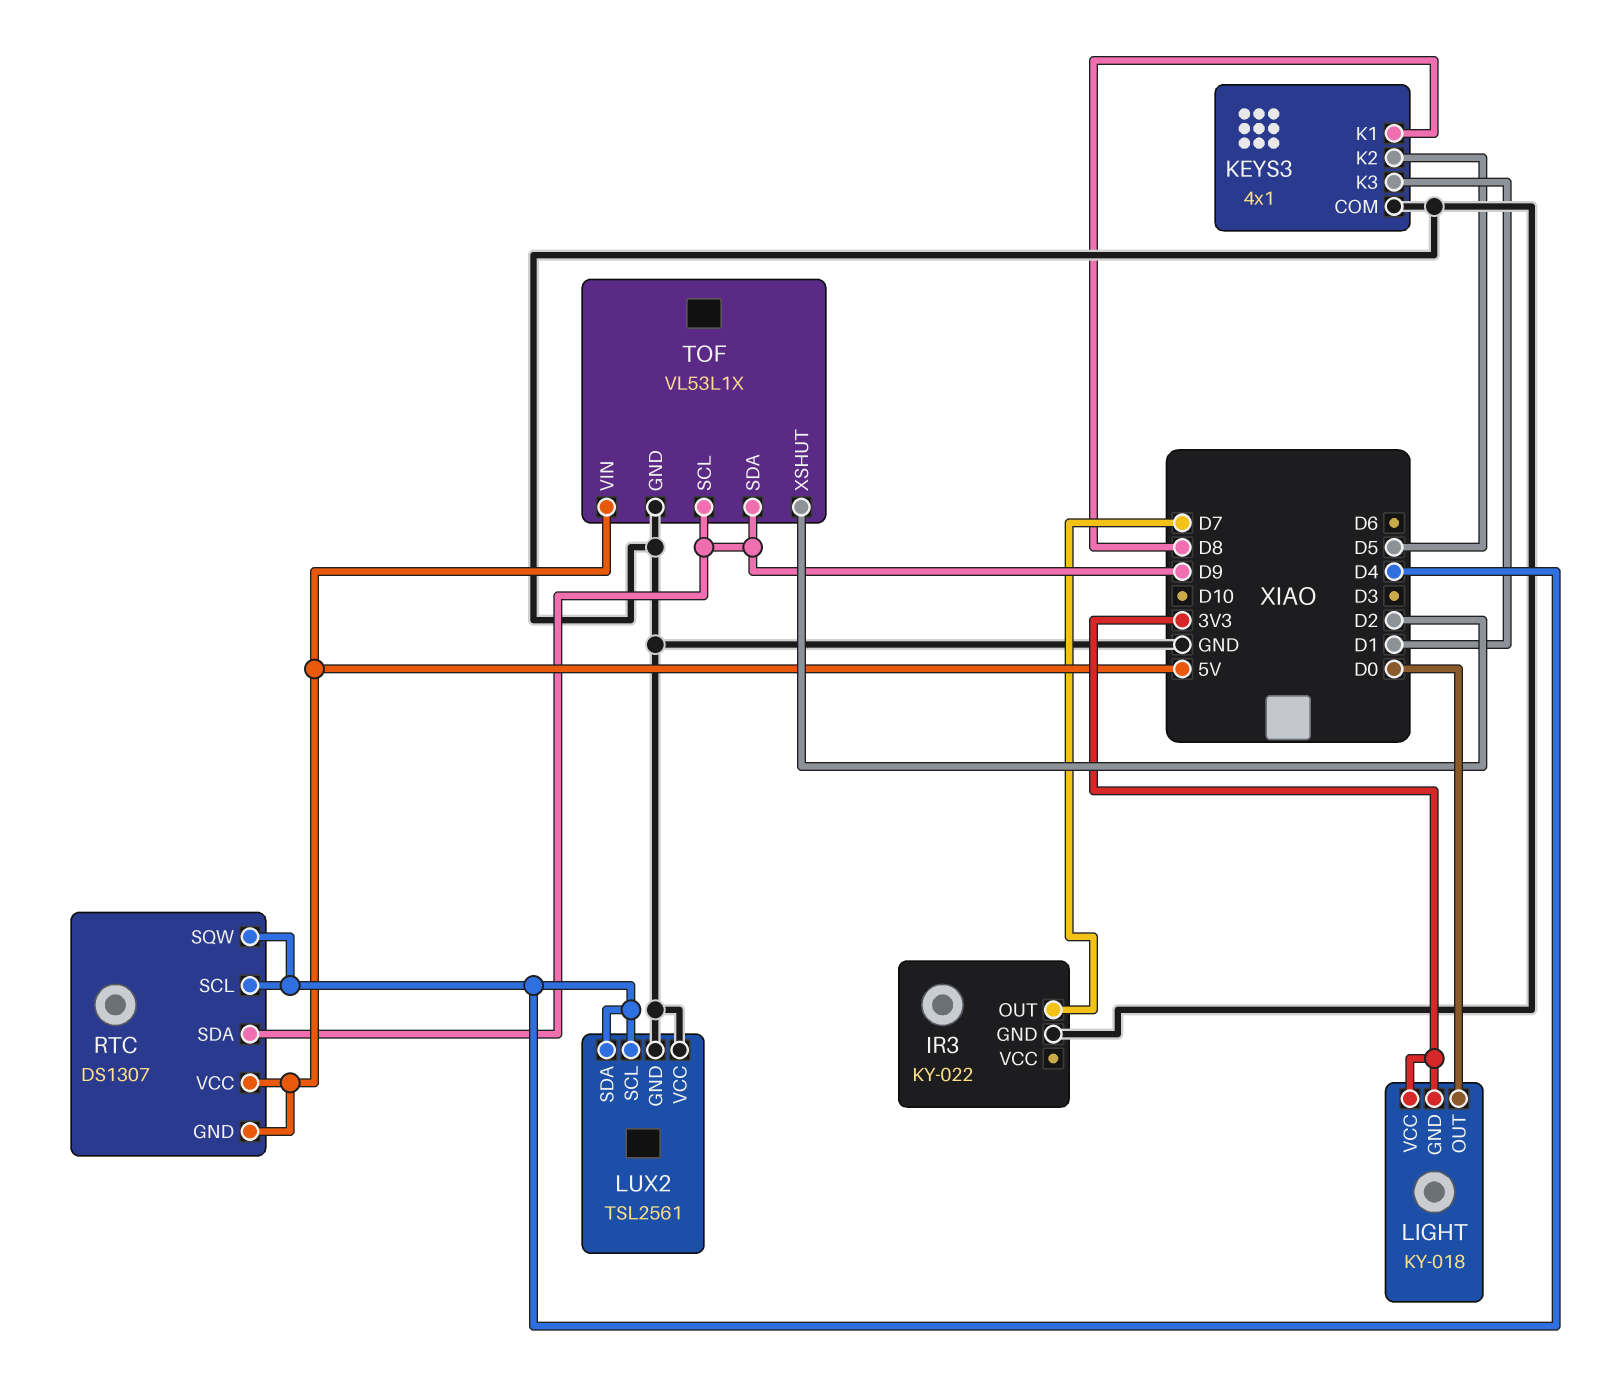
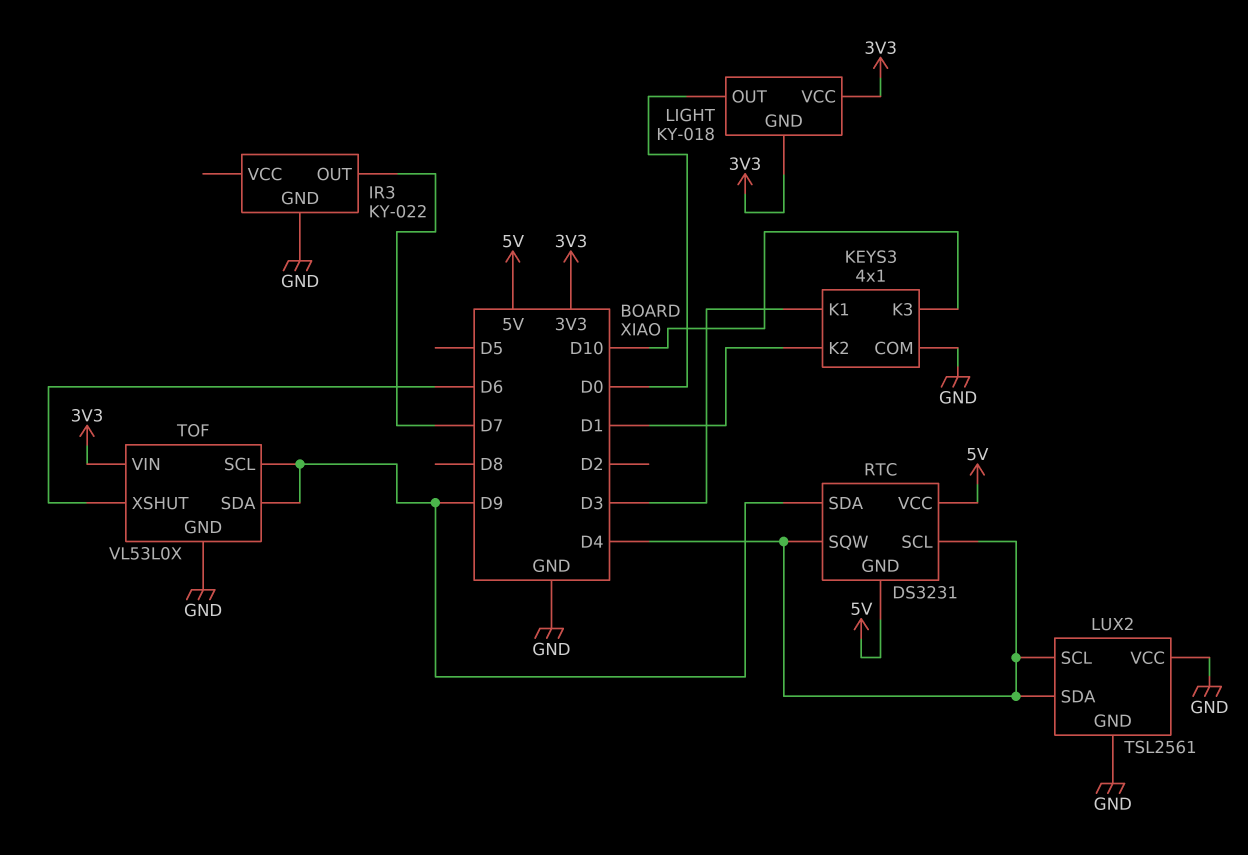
KEYS3 pin K1: D8 -> D3
KEYS3 pin K2: D5 -> D1
KEYS3 pin K3: D1 -> D10
RTC: DS1307 -> DS3231
TOF: VL53L1X -> VL53L0X
TOF pin VIN: 5V -> 3V3
TOF pin XSHUT: D2 -> D6

